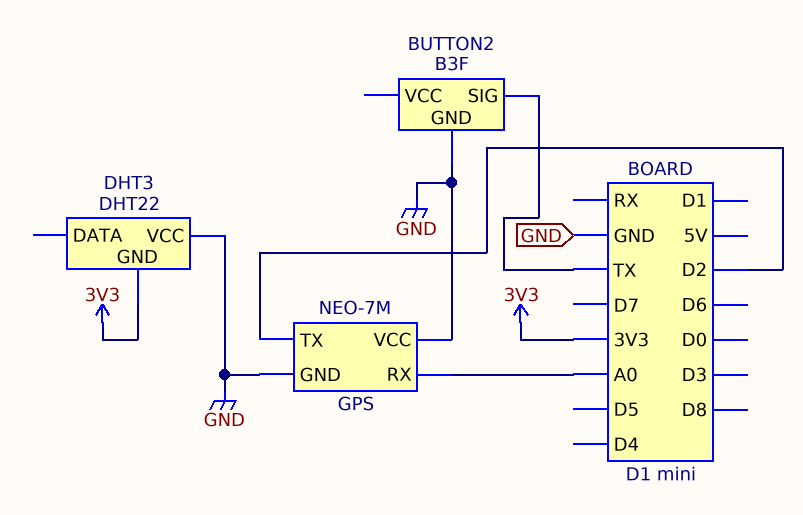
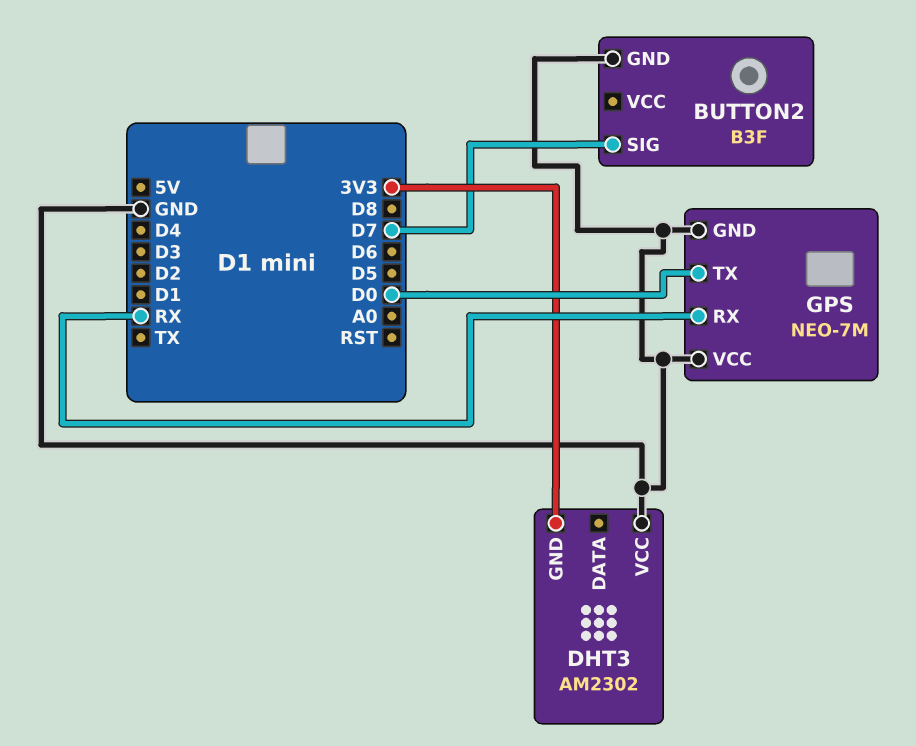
BUTTON2 pin SIG: TX -> D7
DHT3: DHT22 -> AM2302
GPS pin RX: A0 -> RX
GPS pin TX: D2 -> D0

